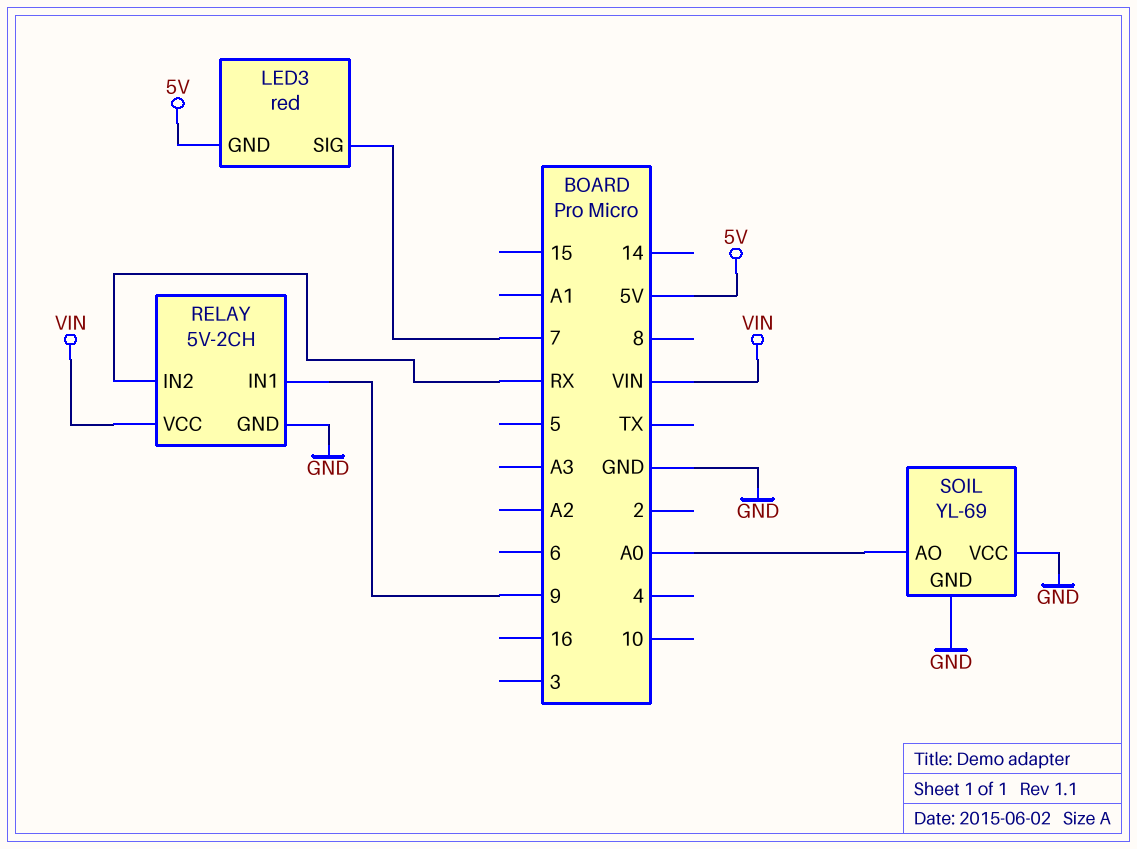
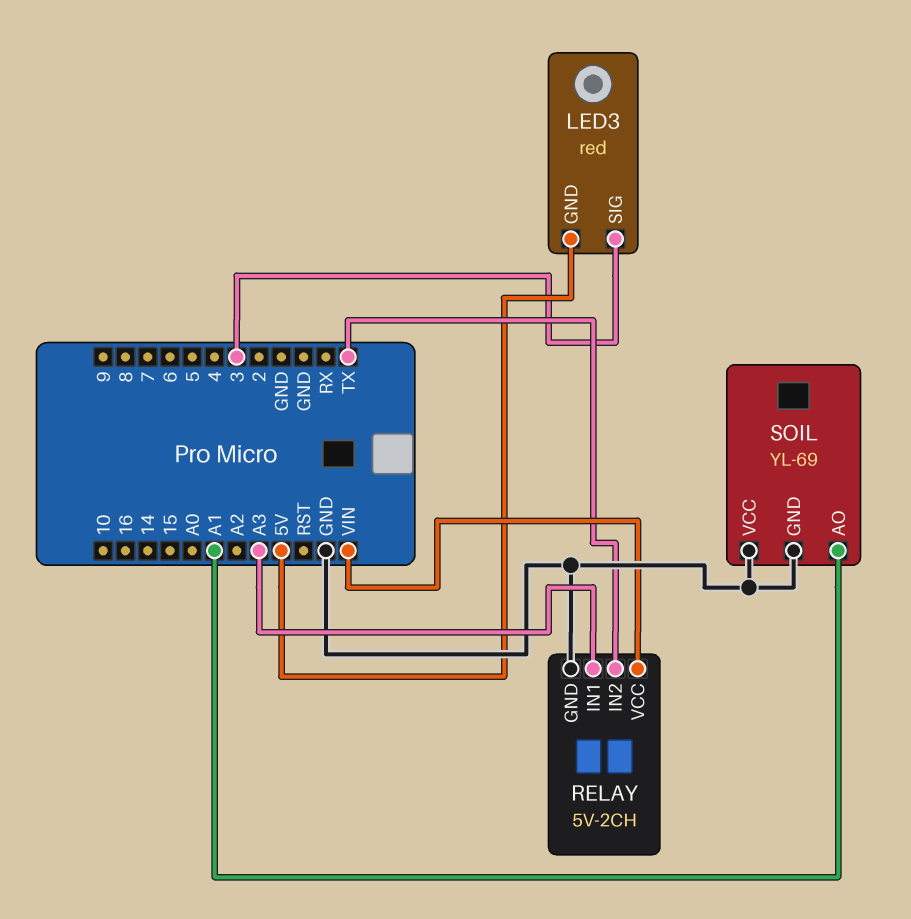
LED3 pin SIG: 7 -> 3
RELAY pin IN1: 9 -> A3
RELAY pin IN2: RX -> TX
SOIL pin AO: A0 -> A1

